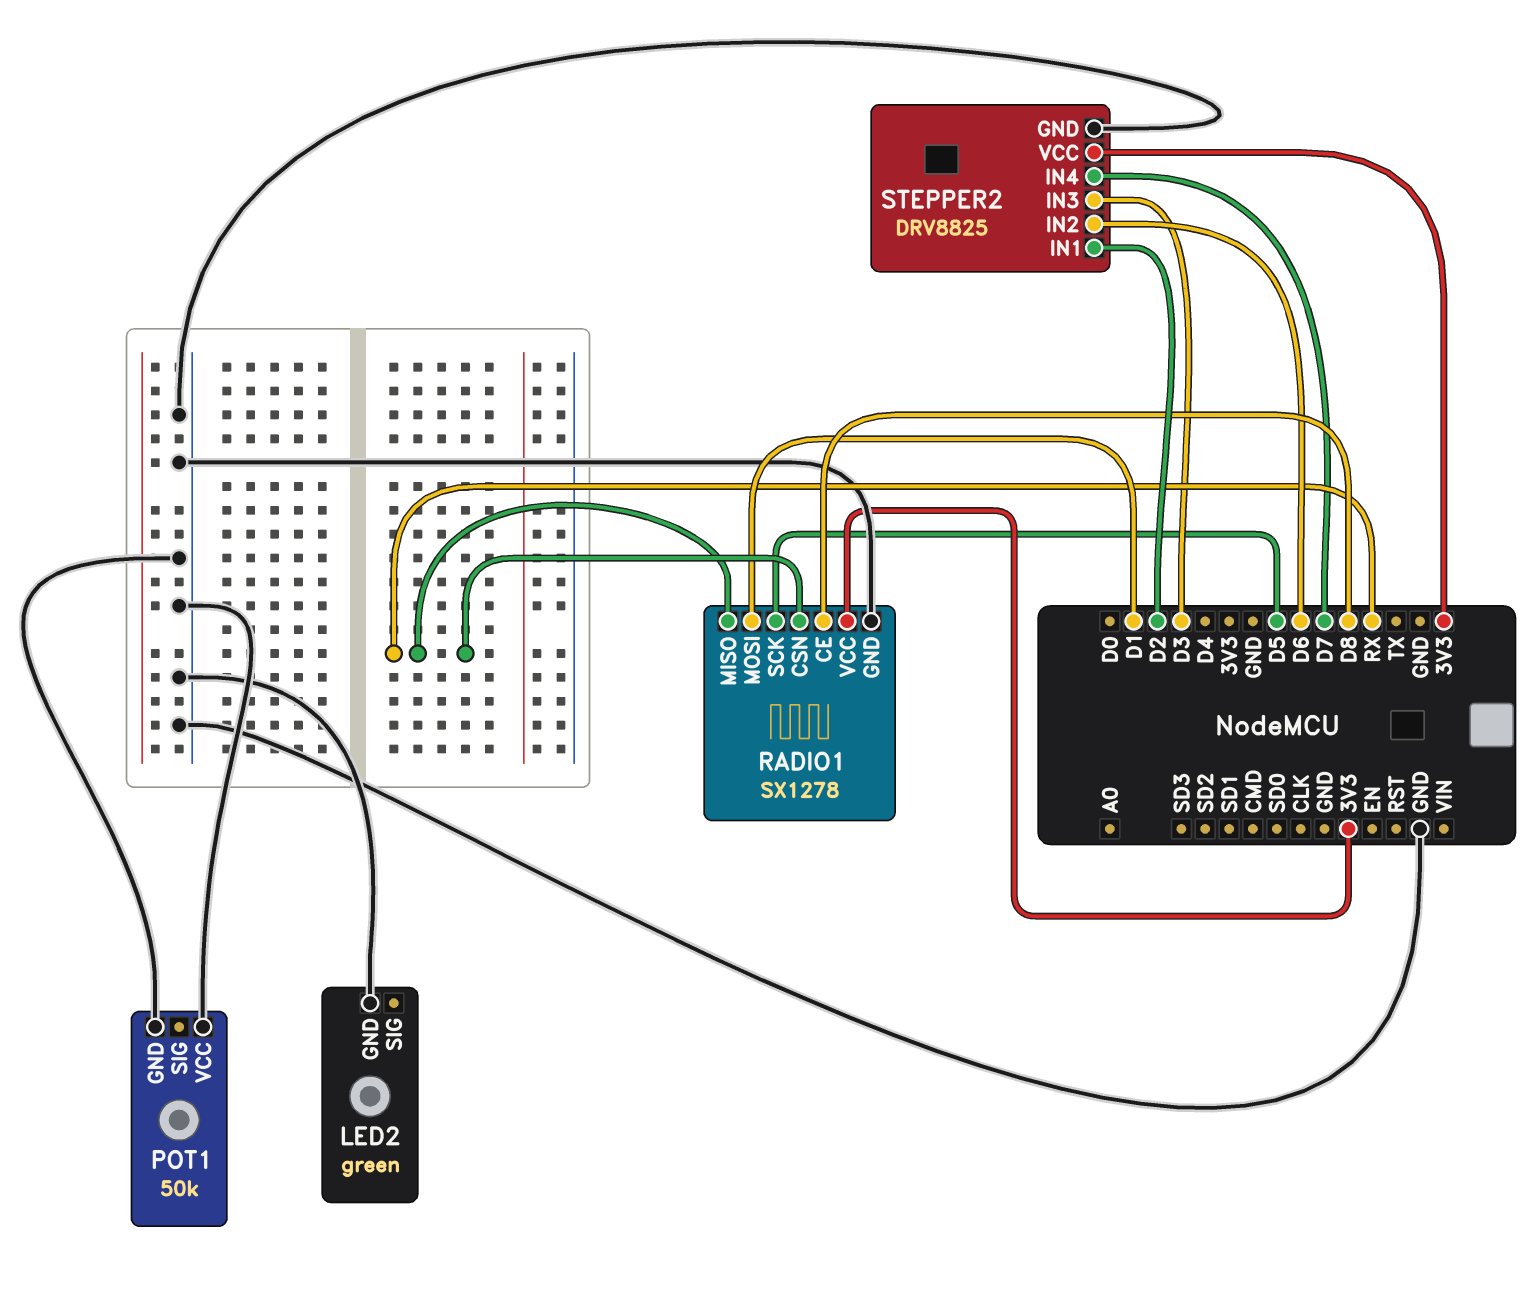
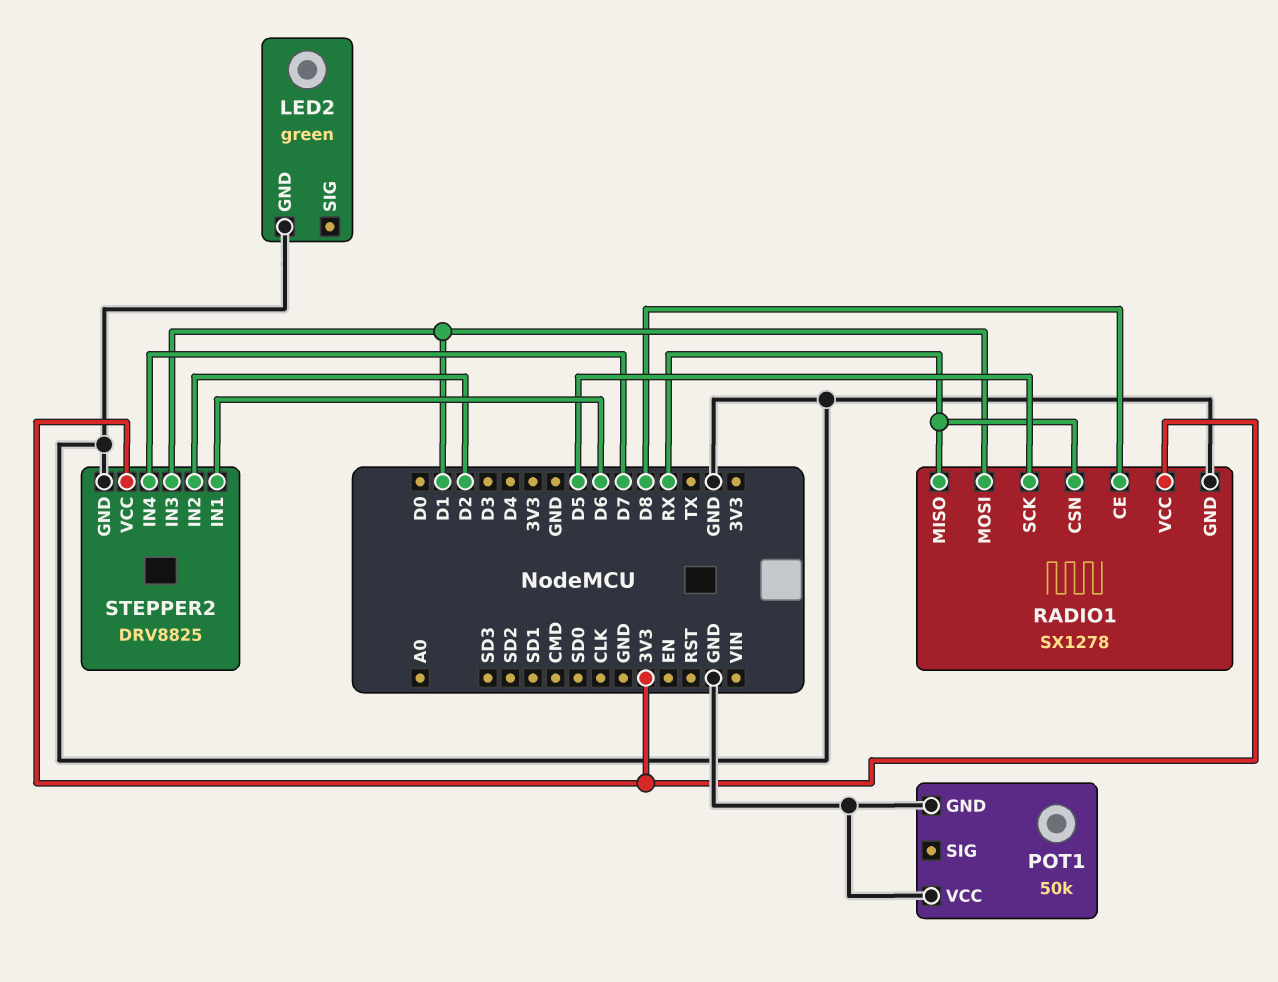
STEPPER2 pin IN1: D2 -> D6
STEPPER2 pin IN2: D6 -> D2
STEPPER2 pin IN3: D3 -> D1

